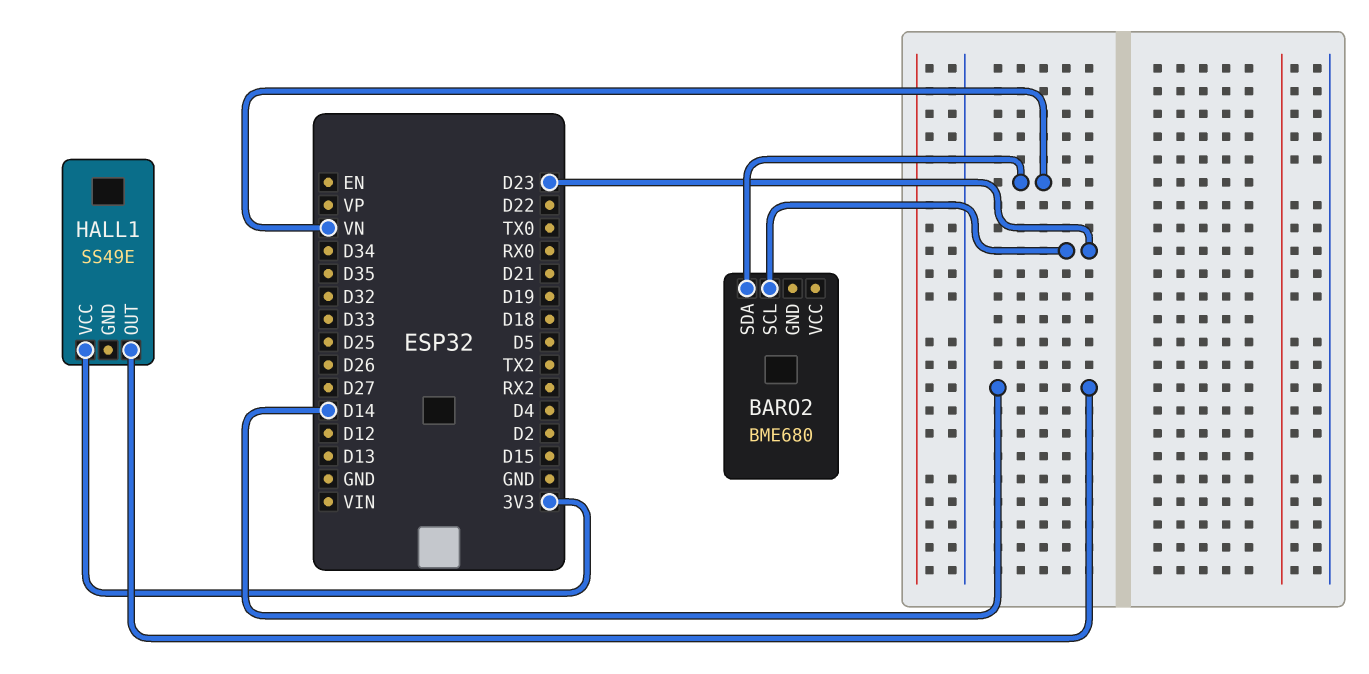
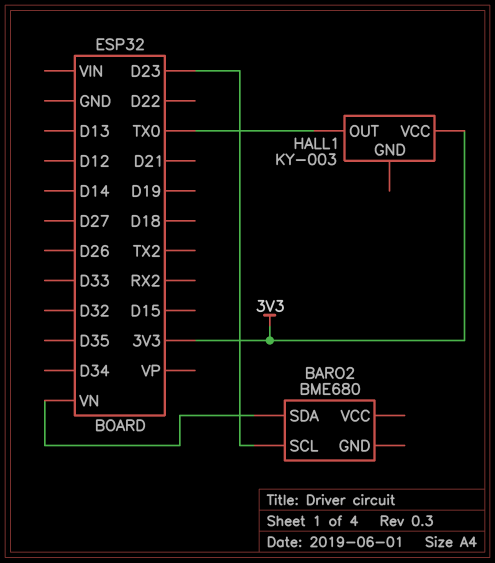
HALL1: SS49E -> KY-003
HALL1 pin OUT: D14 -> TX0

